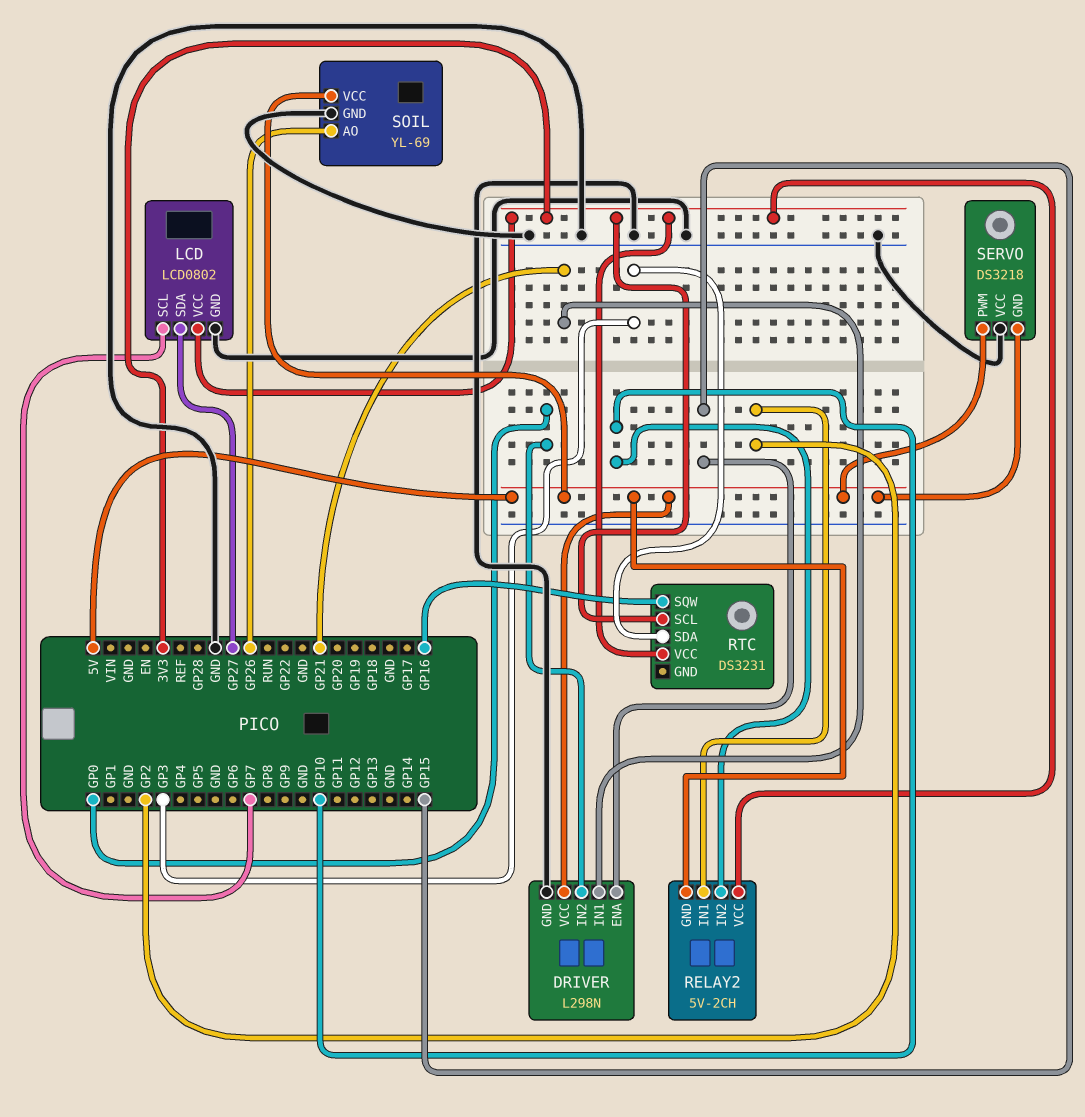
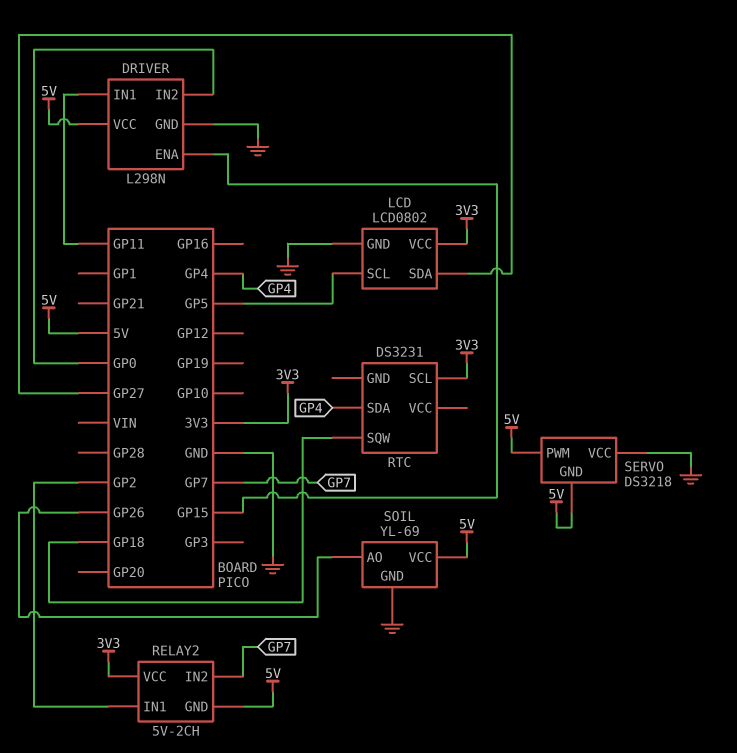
DRIVER pin IN1: GP21 -> GP11
LCD pin SCL: GP7 -> GP5
RELAY2 pin IN2: GP10 -> GP7
RTC pin SDA: GP3 -> GP4
RTC pin SQW: GP16 -> GP18
RTC pin VCC: 3V3 -> none

